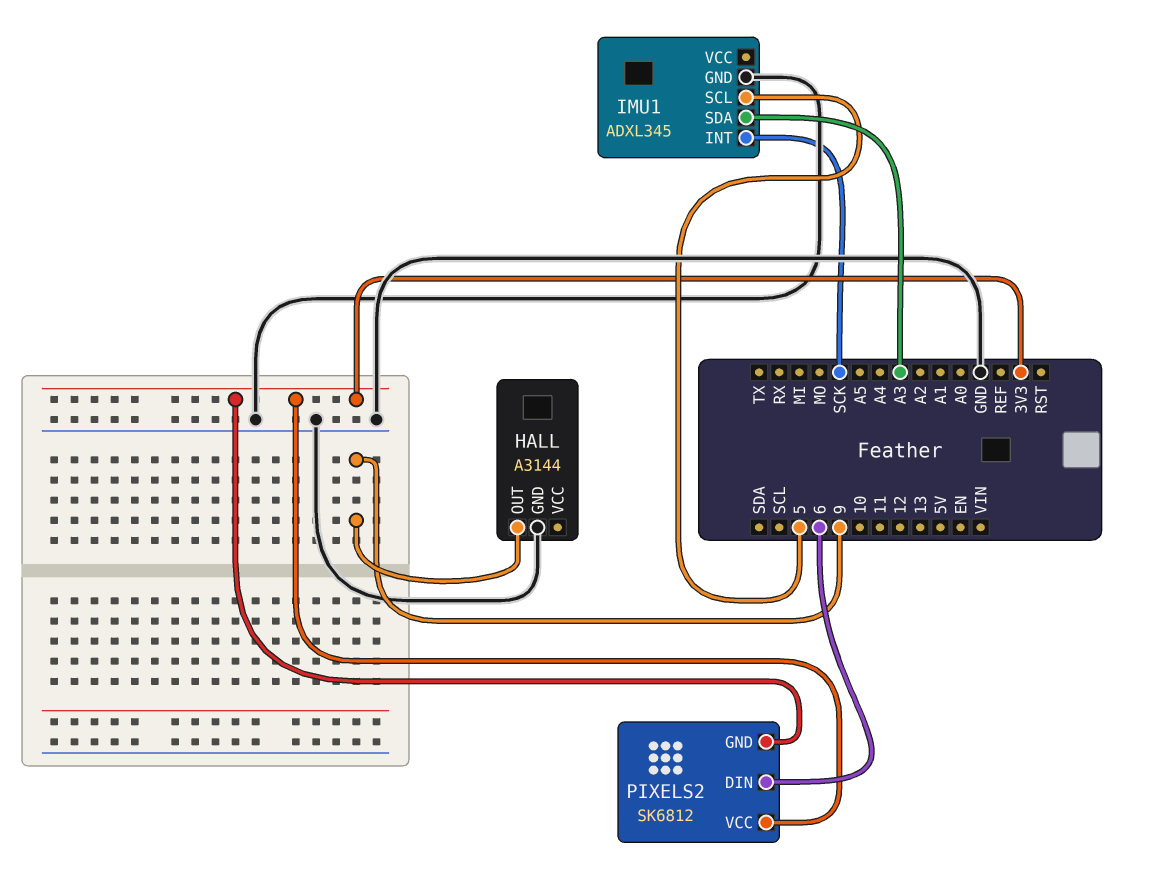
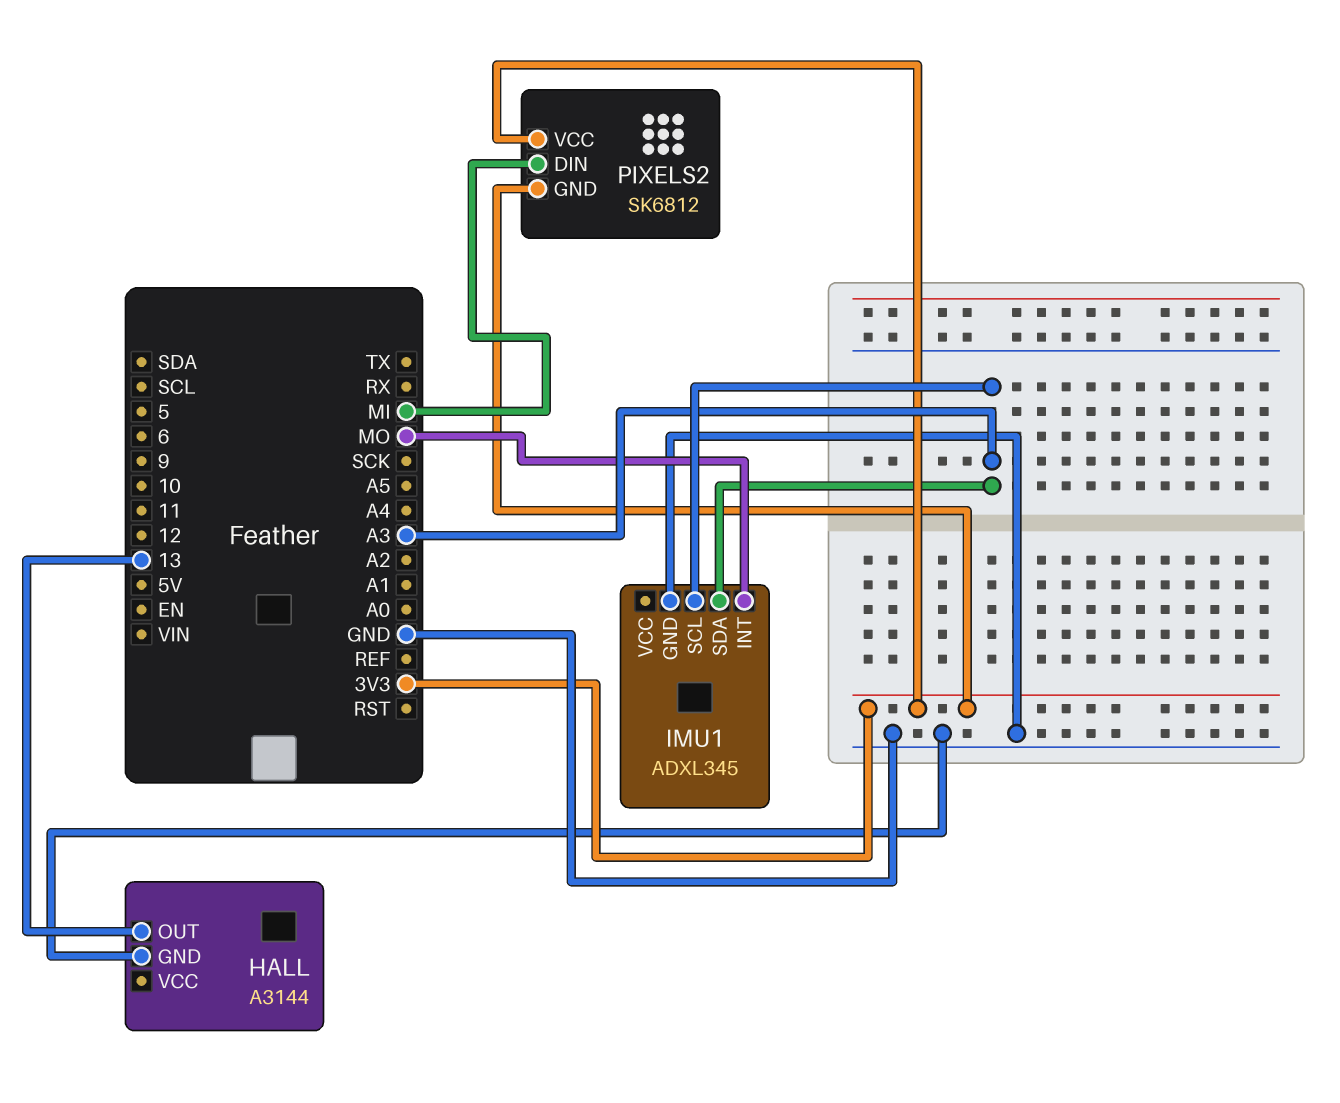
HALL pin OUT: 9 -> 13
IMU1 pin INT: SCK -> MO
IMU1 pin SCL: 5 -> A3
PIXELS2 pin DIN: 6 -> MI

